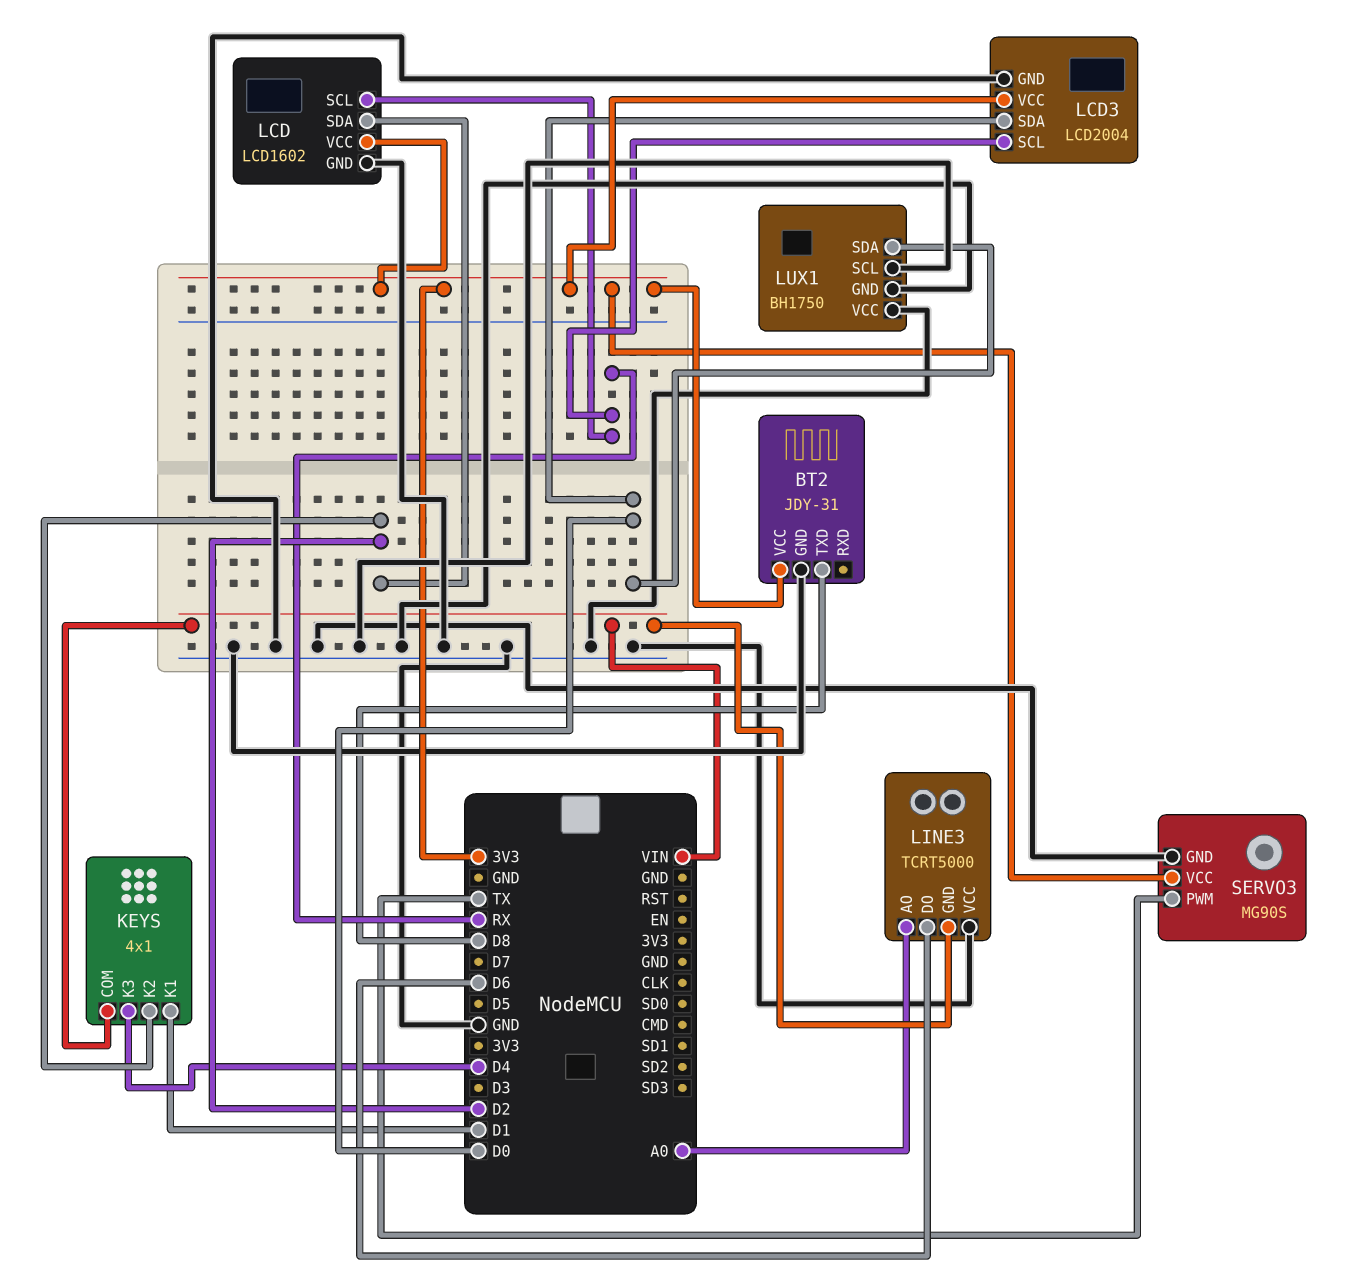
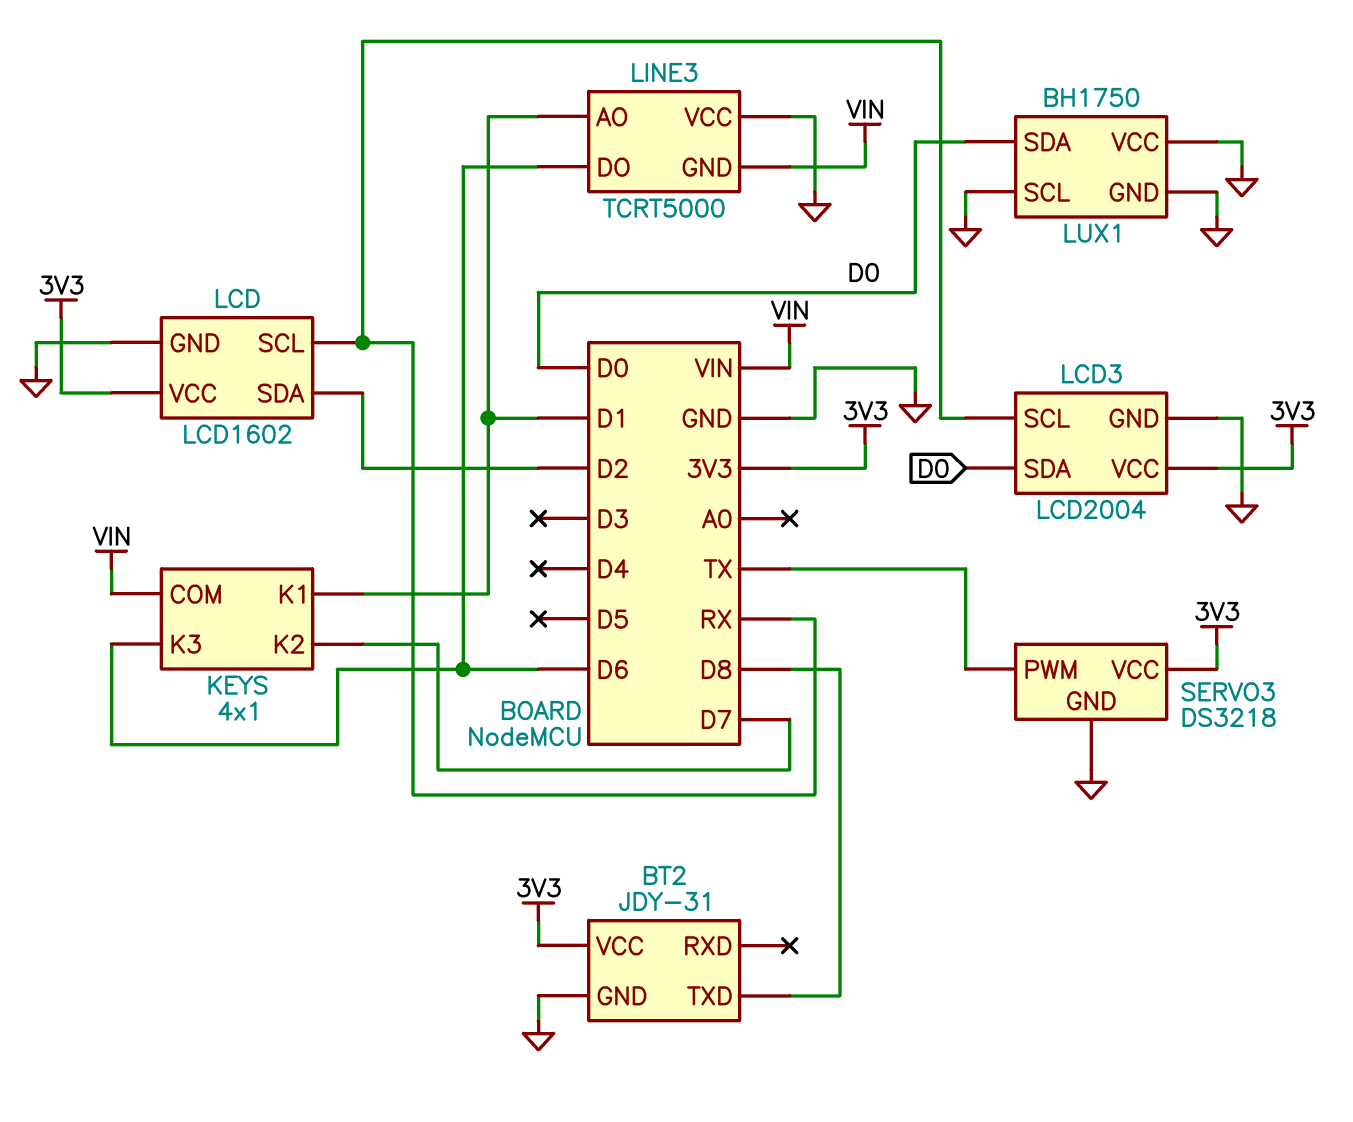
KEYS pin K2: D2 -> D7
KEYS pin K3: D4 -> D6
LINE3 pin AO: A0 -> D1
SERVO3: MG90S -> DS3218

